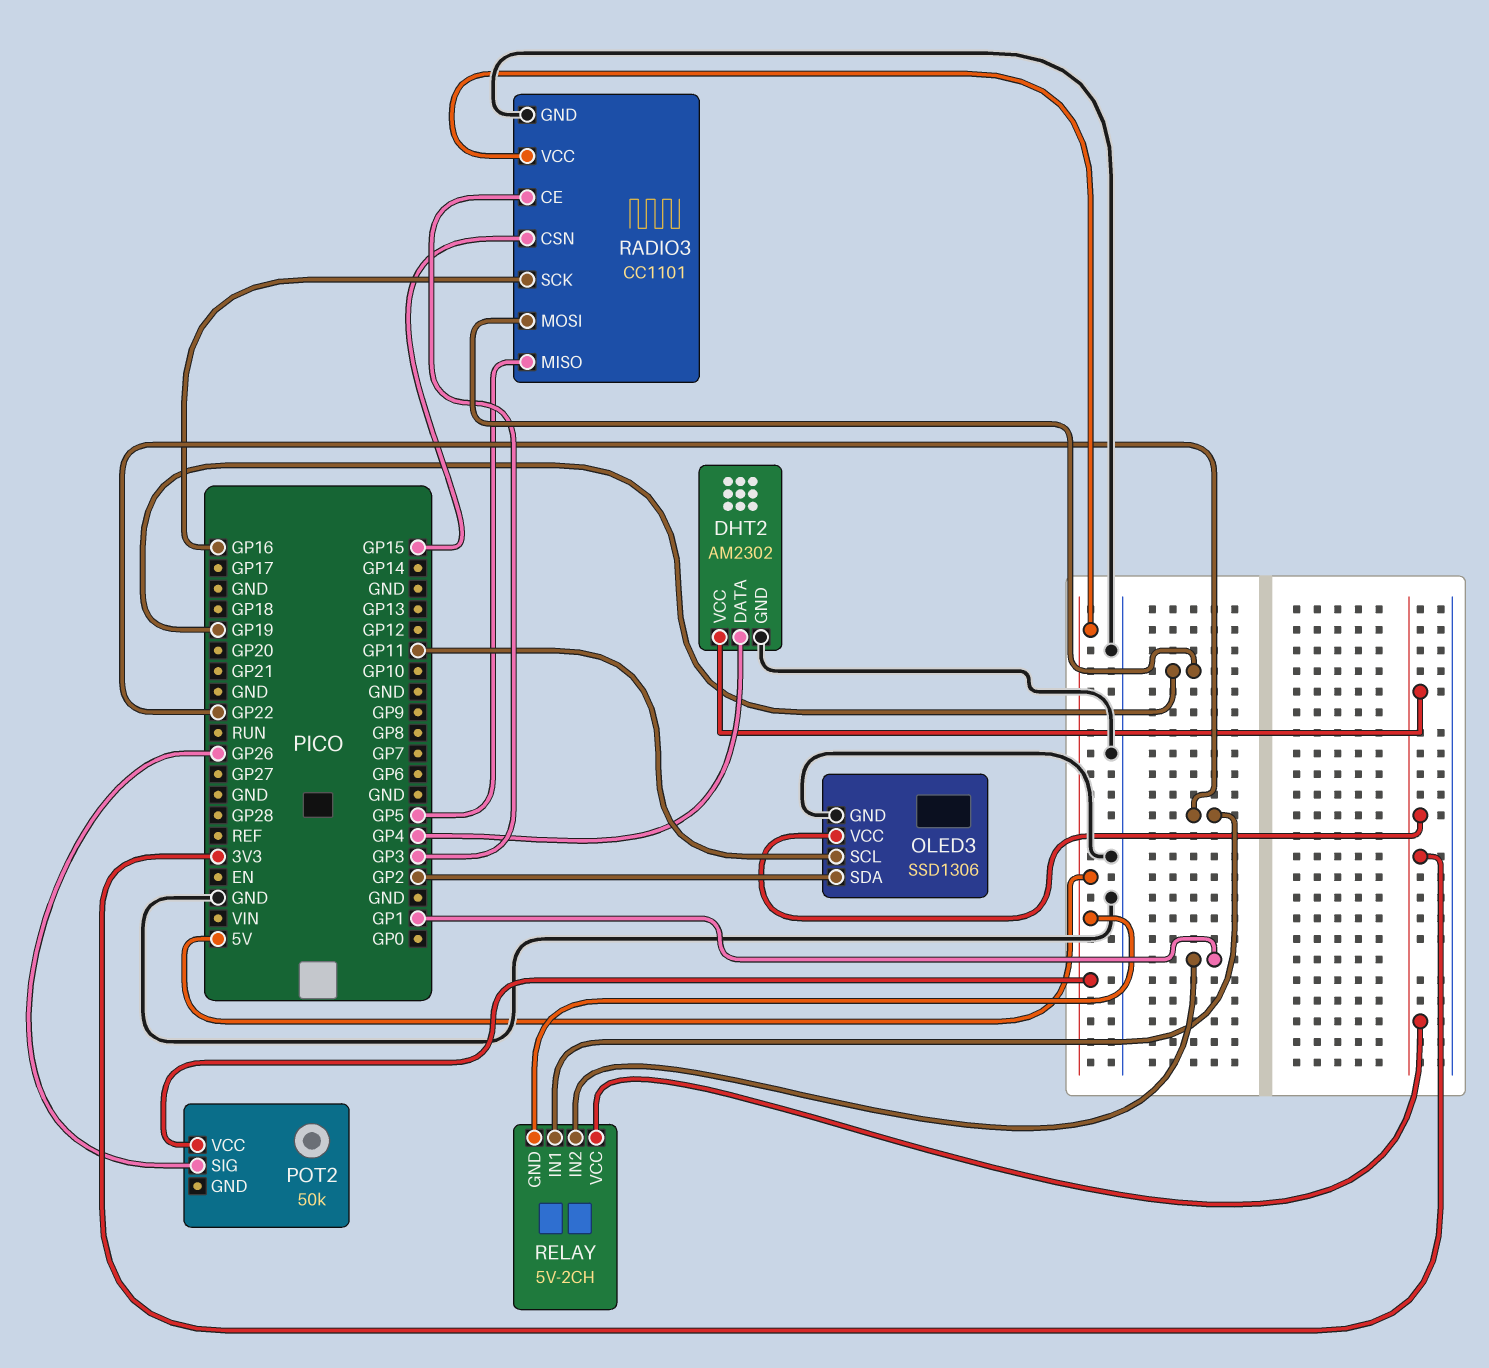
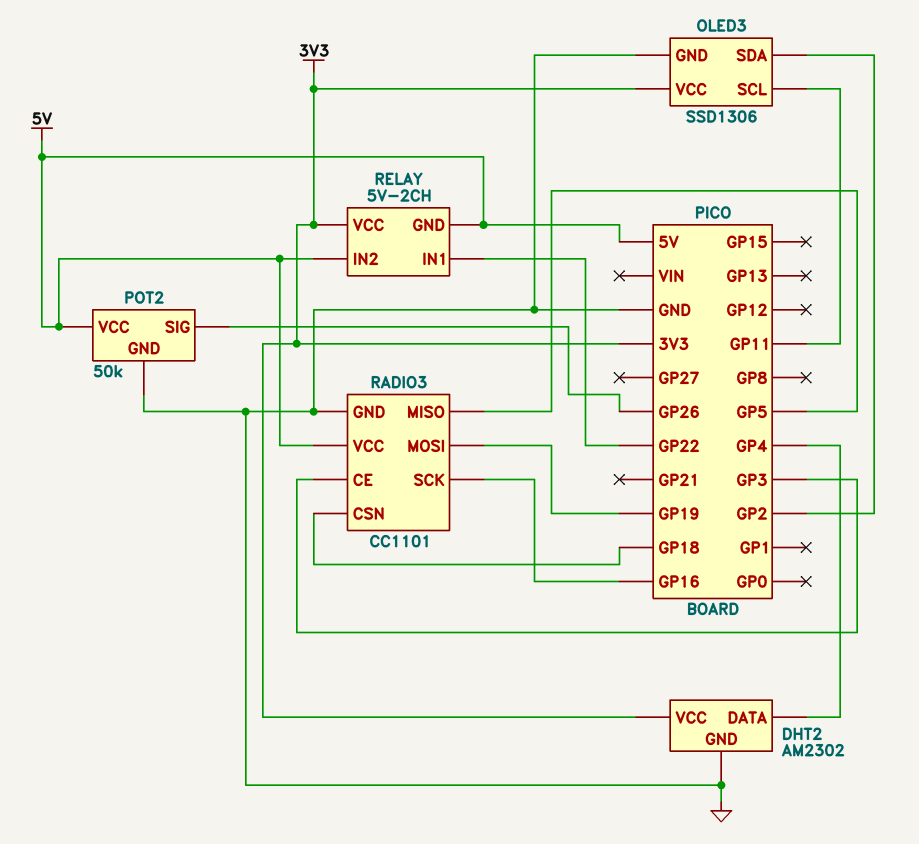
POT2 pin GND: none -> GND
RADIO3 pin CSN: GP15 -> GP18
RELAY pin IN2: GP1 -> 5V

